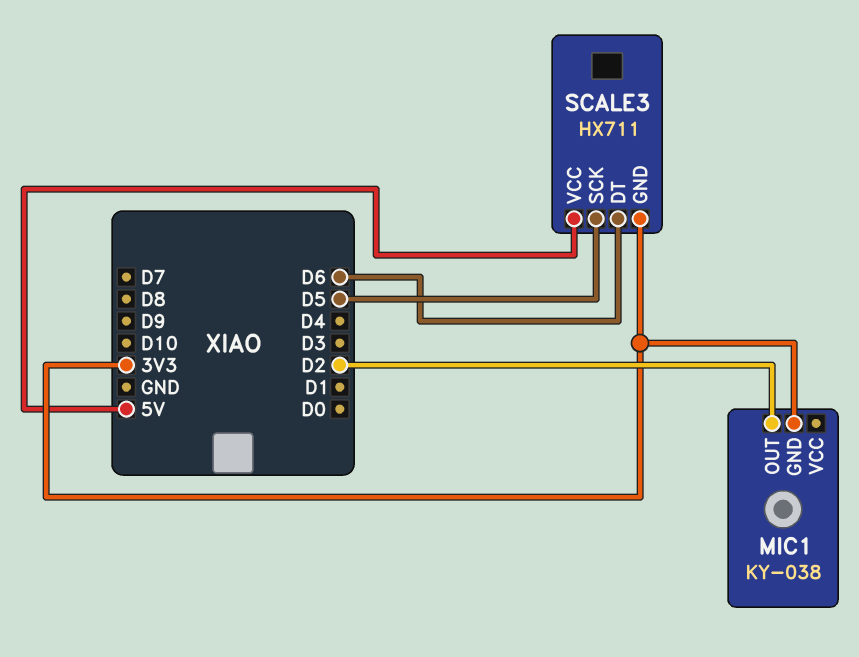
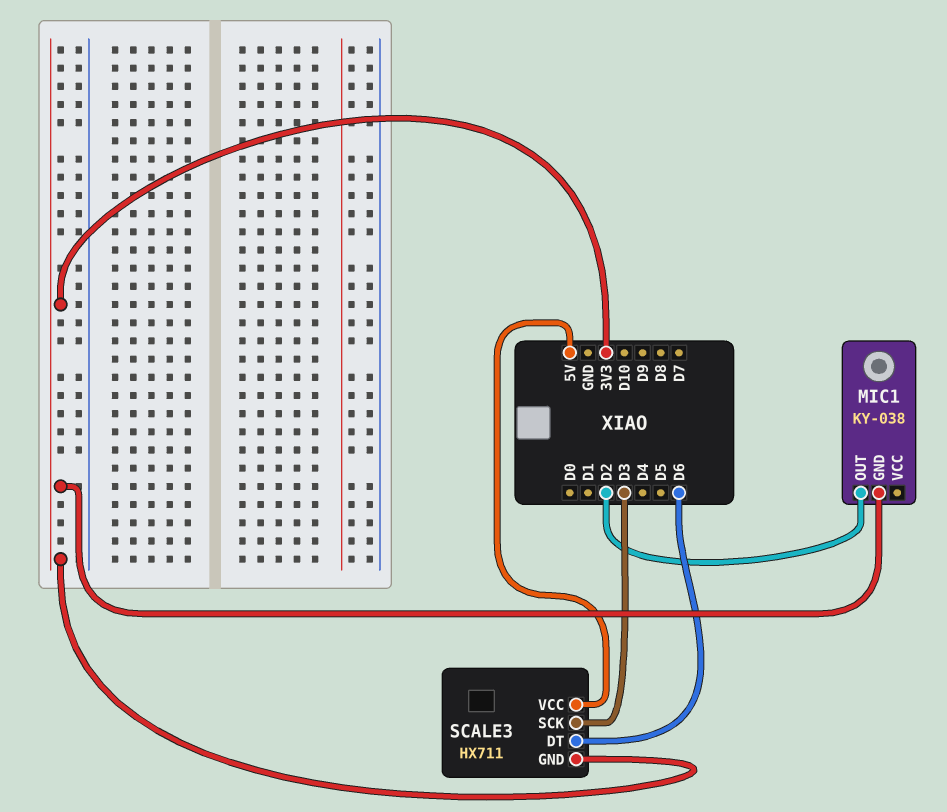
SCALE3 pin SCK: D5 -> D3

